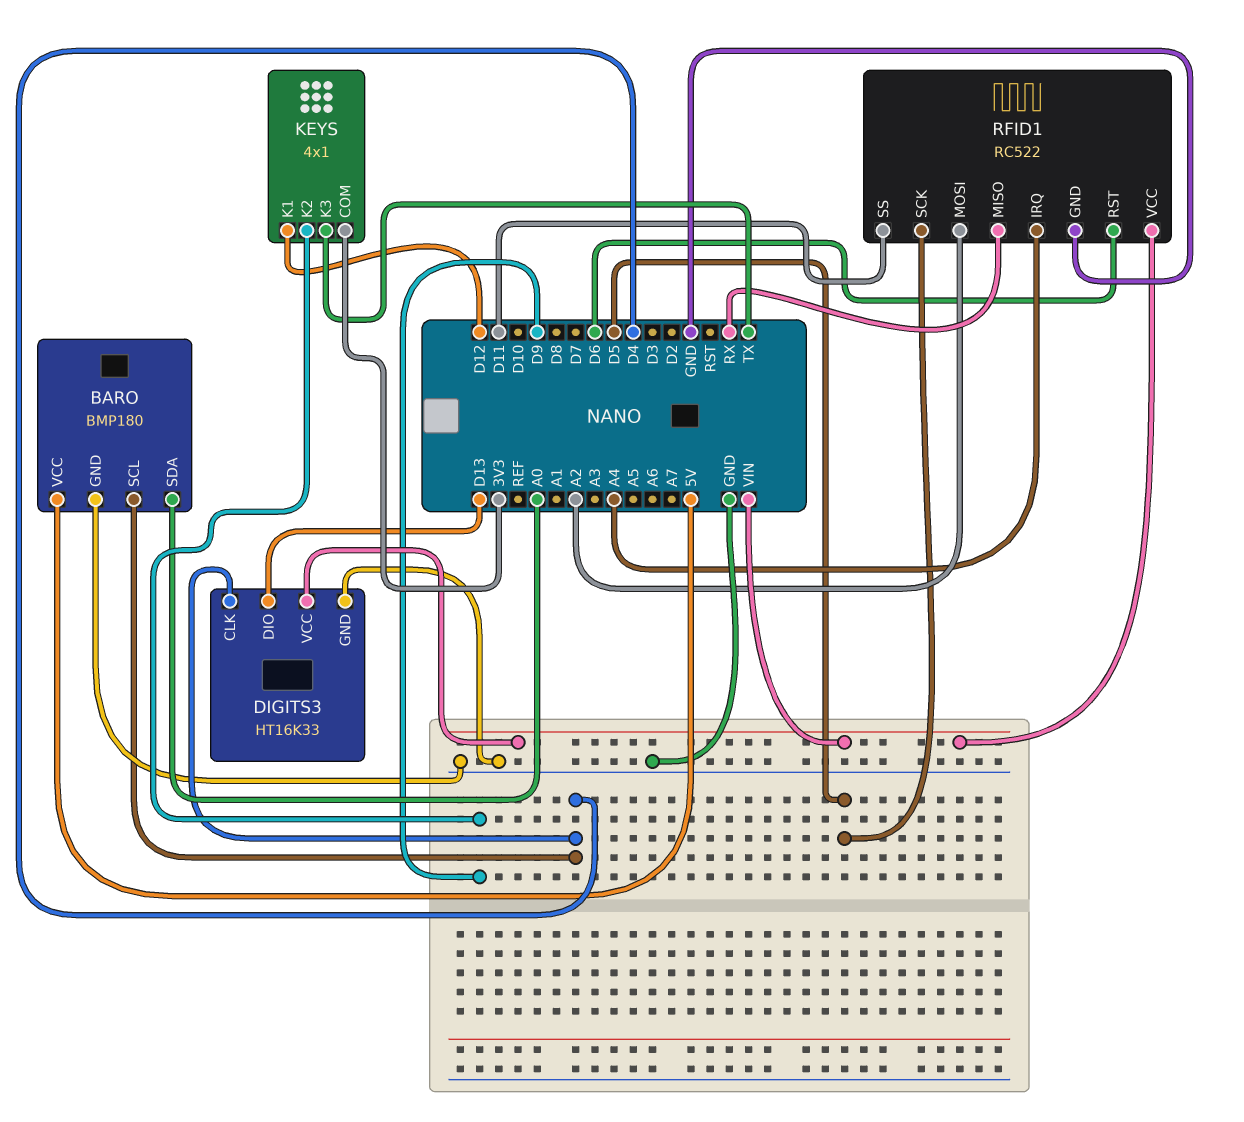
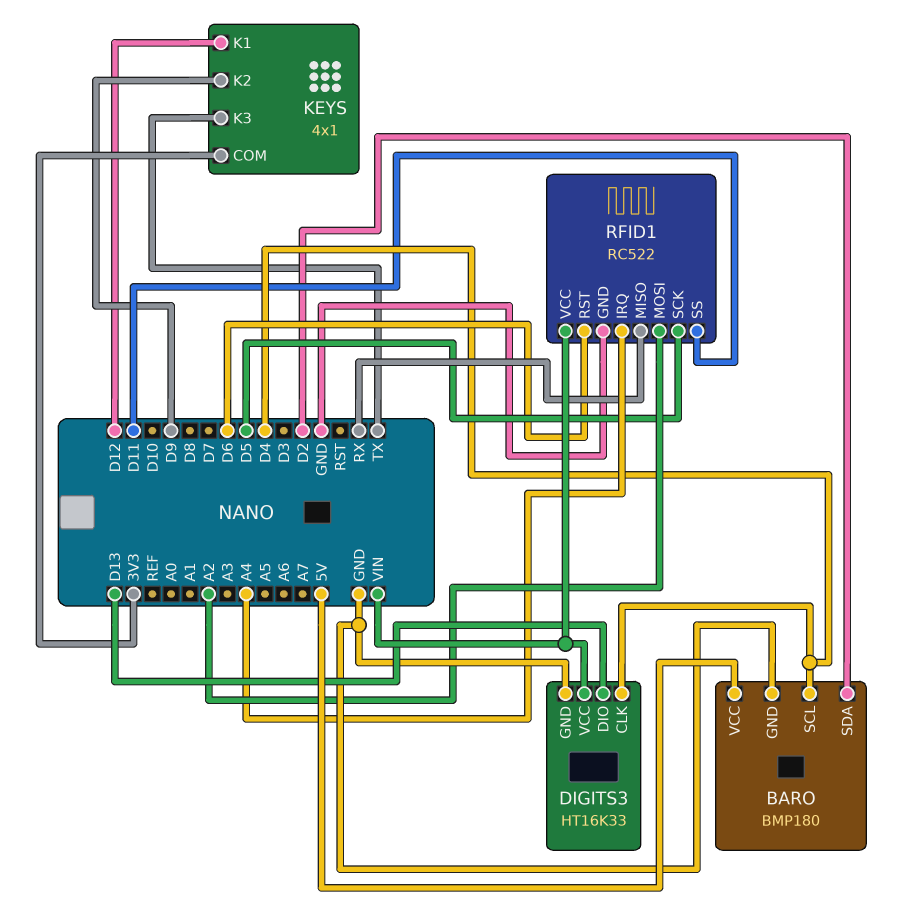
BARO pin SDA: A0 -> D2

